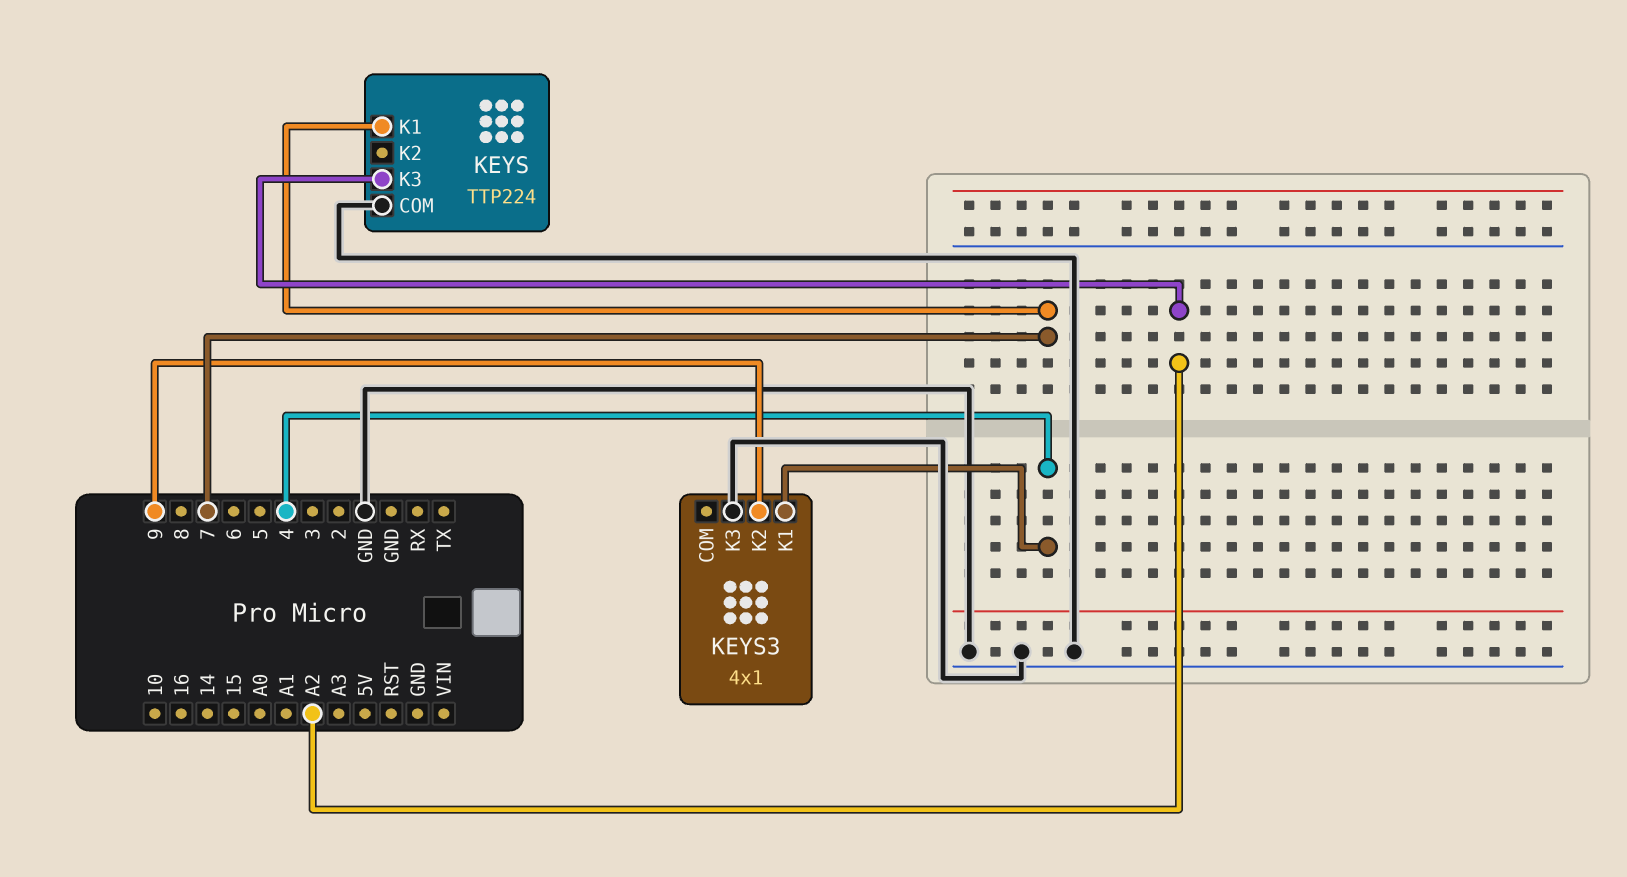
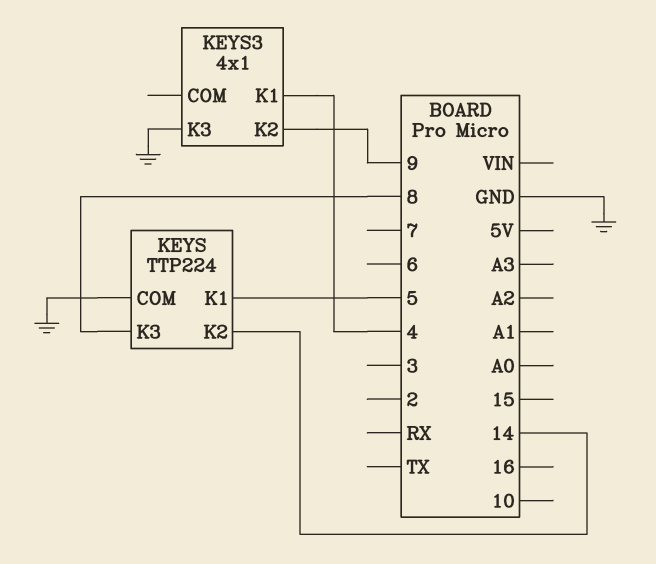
KEYS pin K1: 7 -> 5
KEYS pin K2: none -> 14
KEYS pin K3: A2 -> 8

